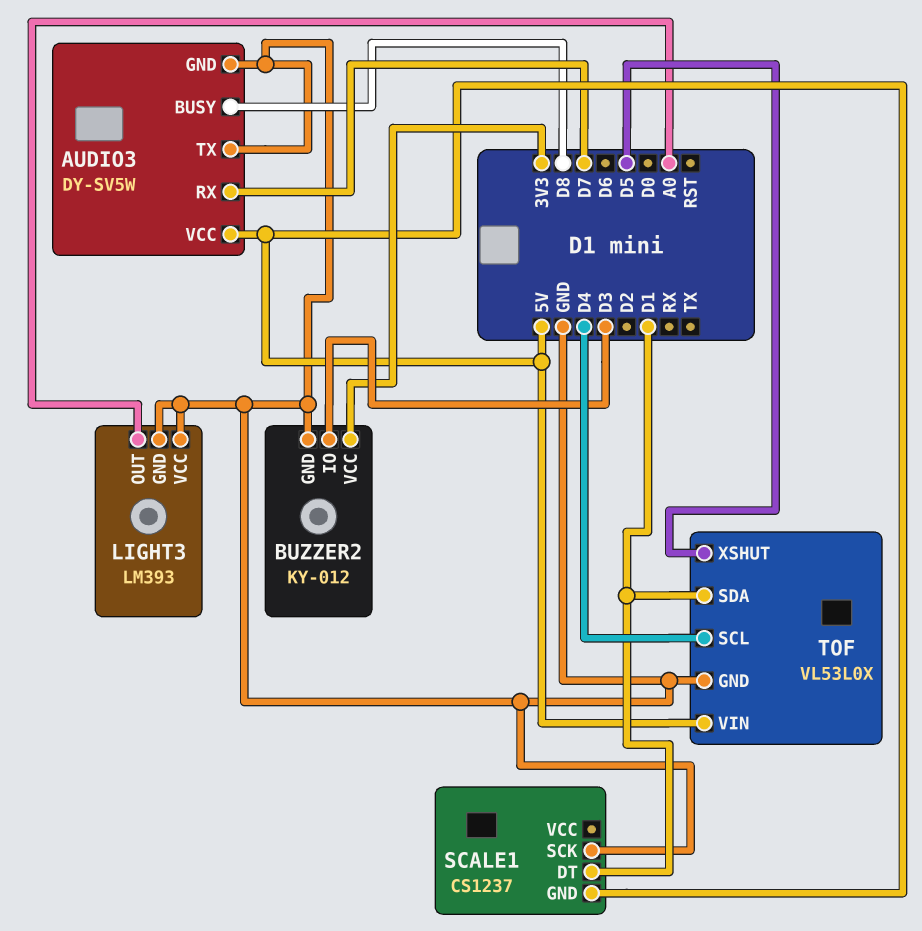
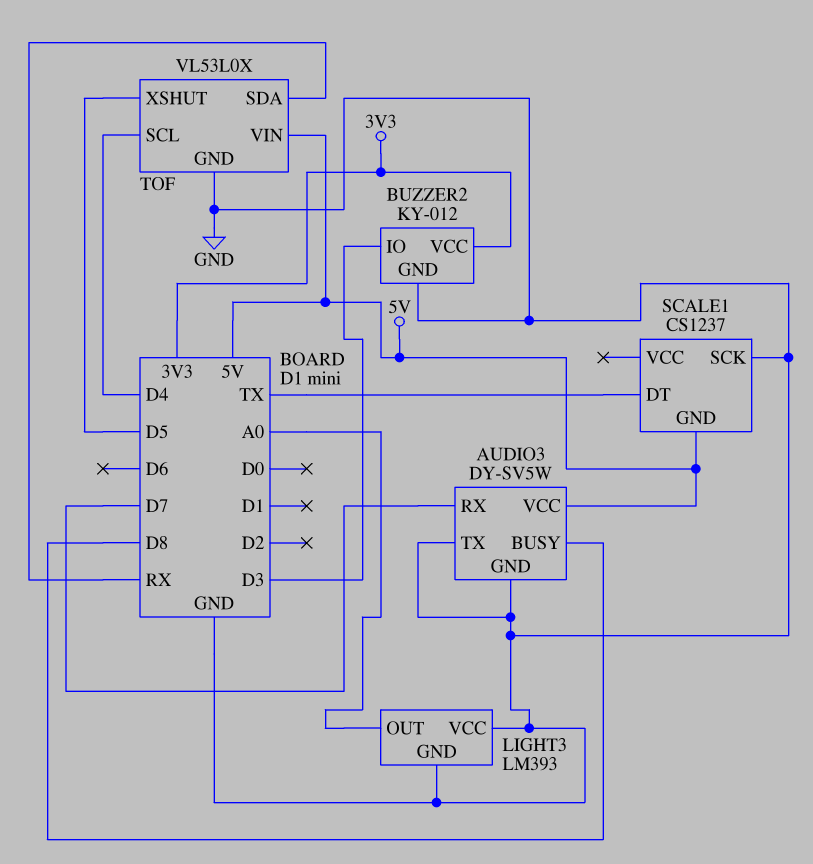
SCALE1 pin DT: D1 -> TX
TOF pin SDA: D1 -> RX

